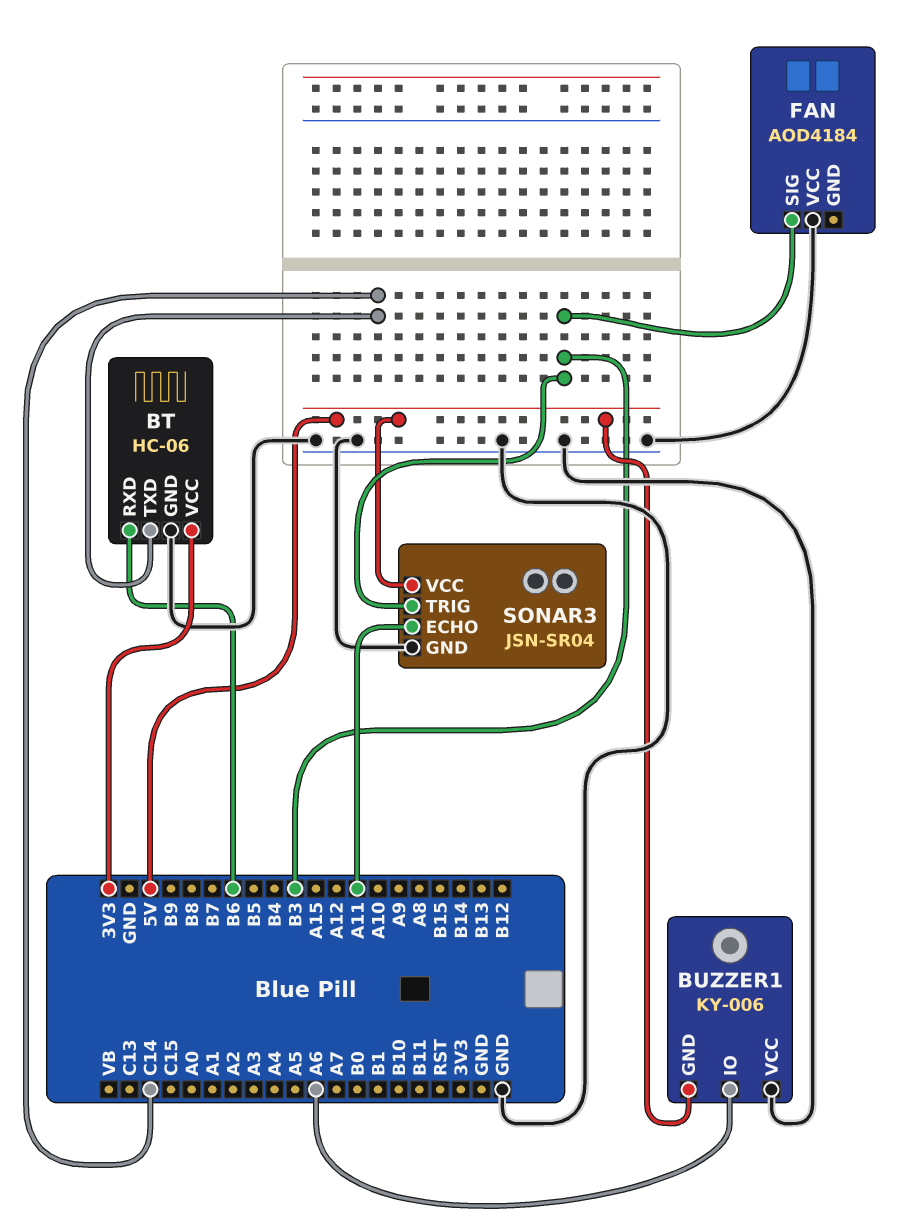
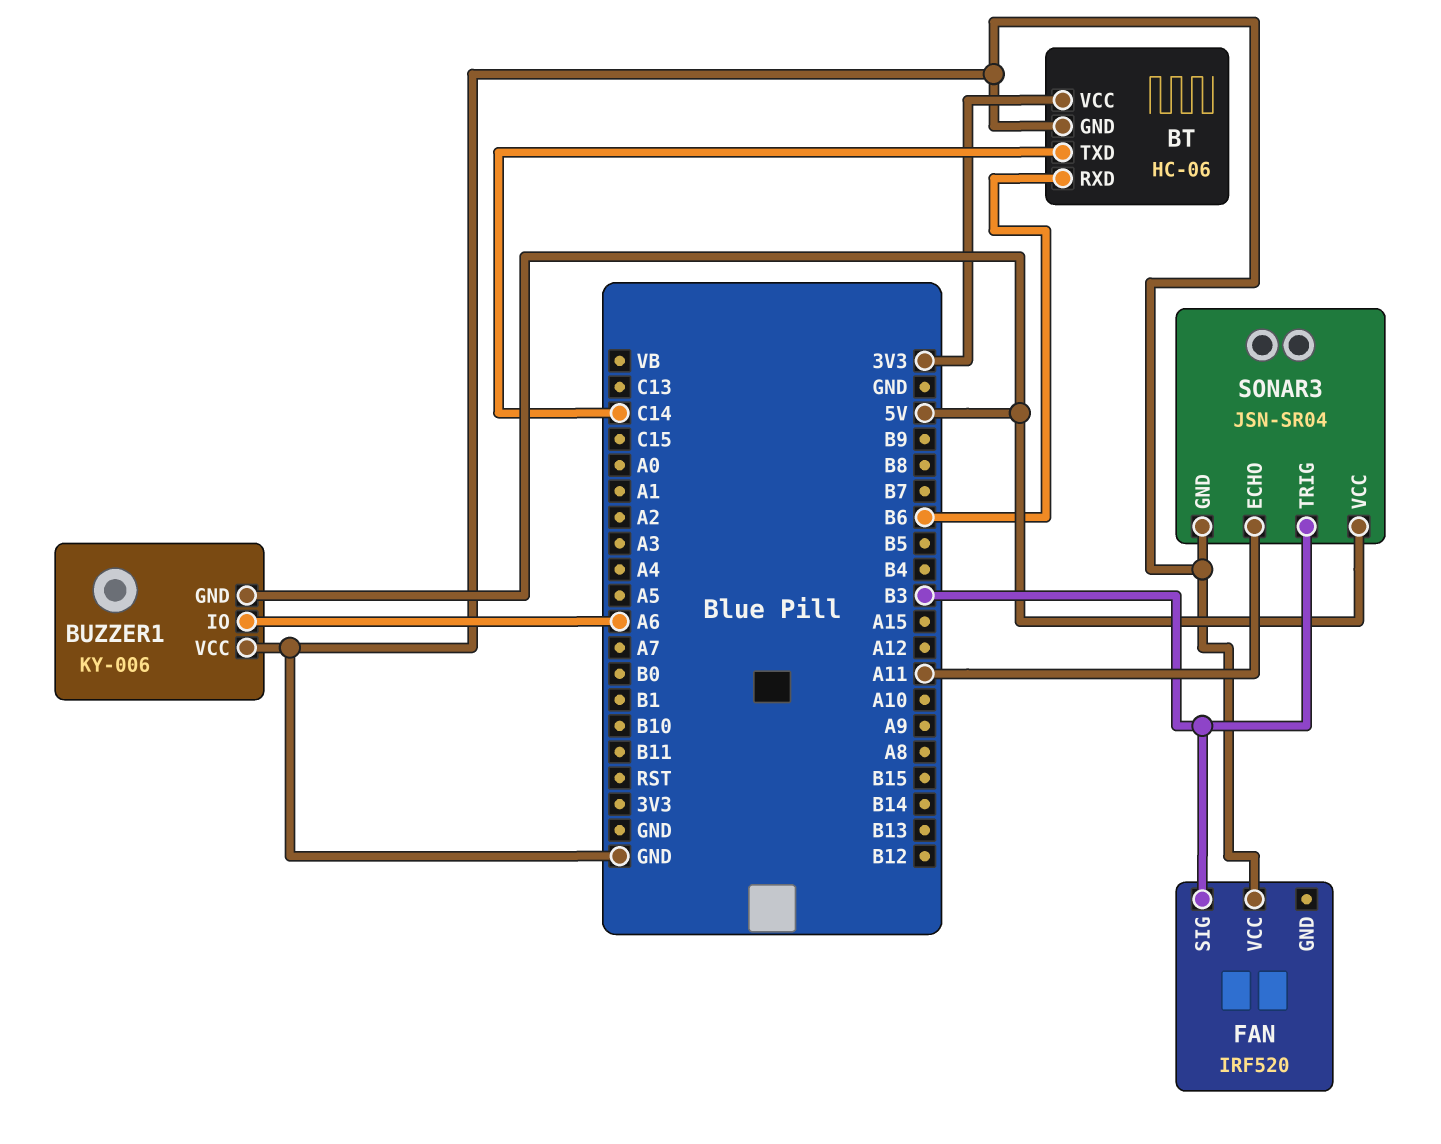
FAN: AOD4184 -> IRF520

